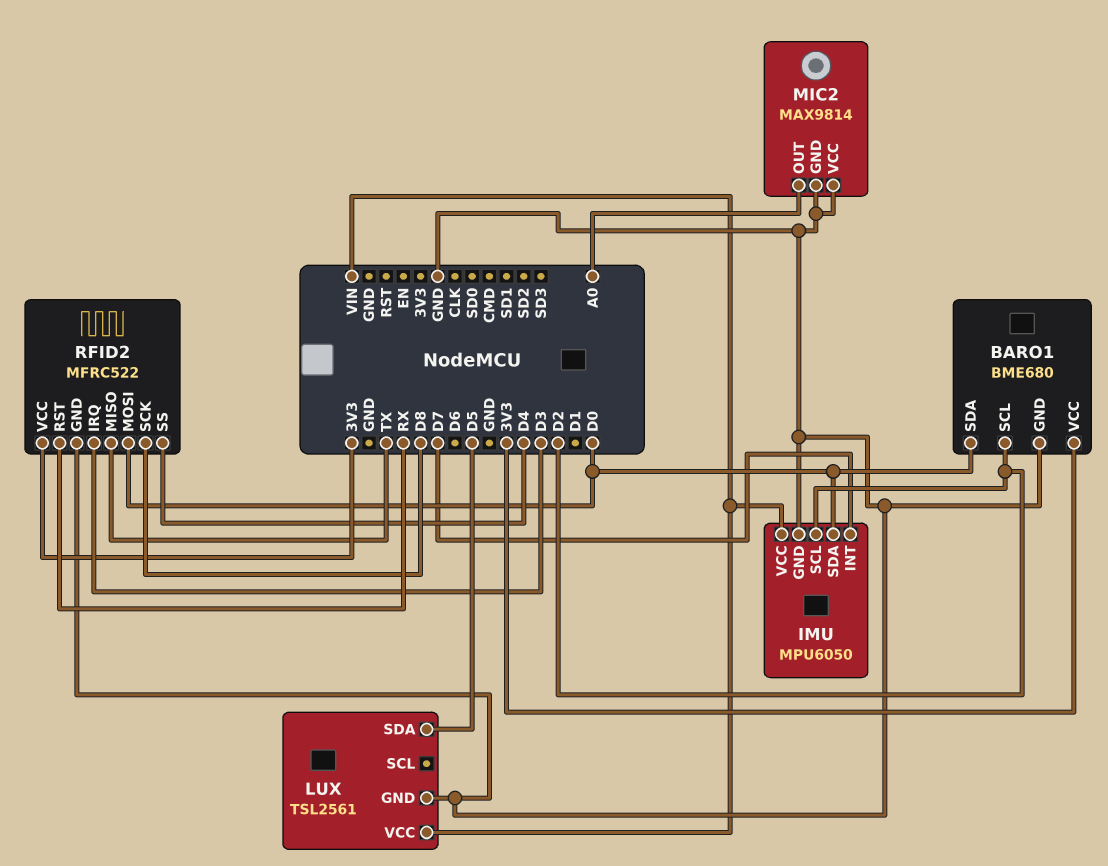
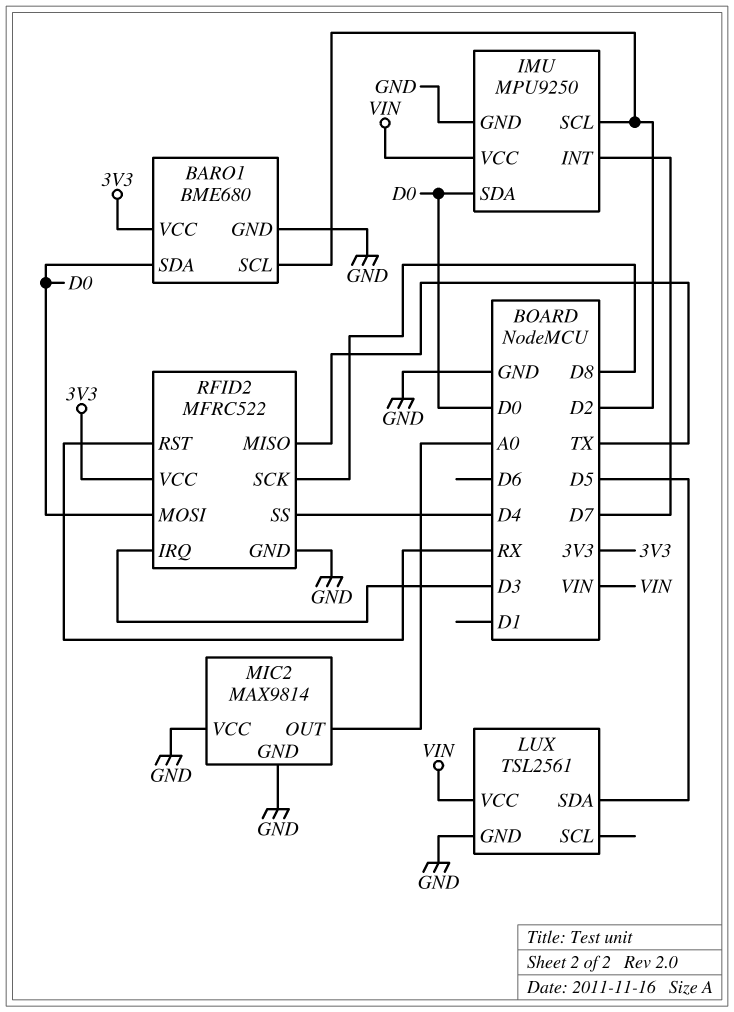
IMU: MPU6050 -> MPU9250

